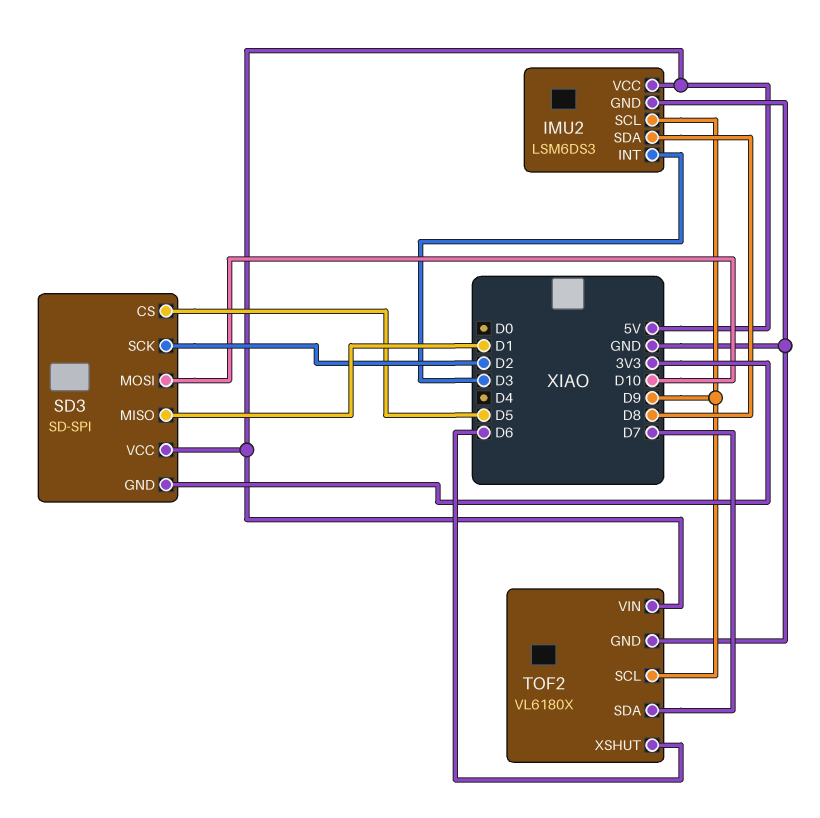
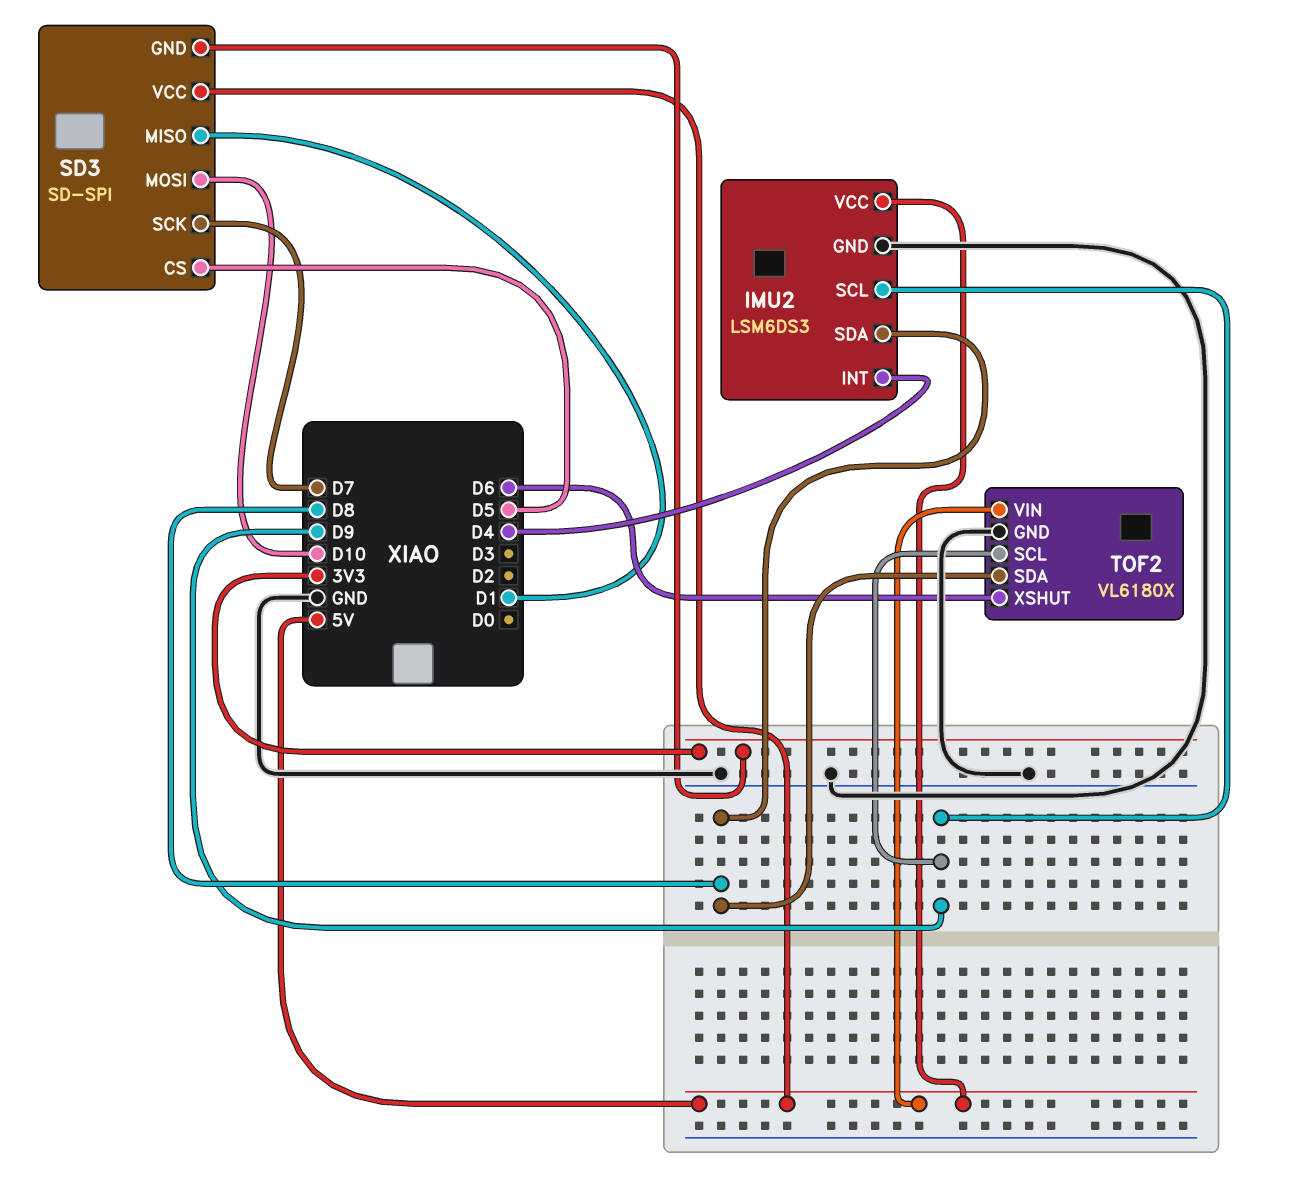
IMU2 pin INT: D3 -> D4
SD3 pin SCK: D2 -> D7
TOF2 pin SDA: D7 -> D8

